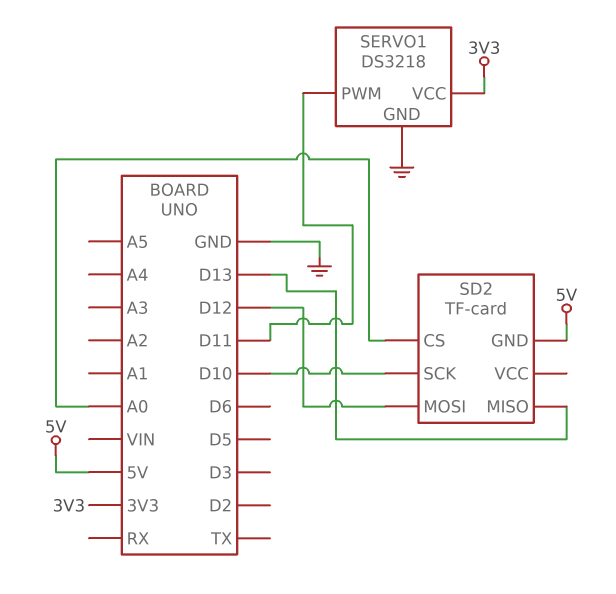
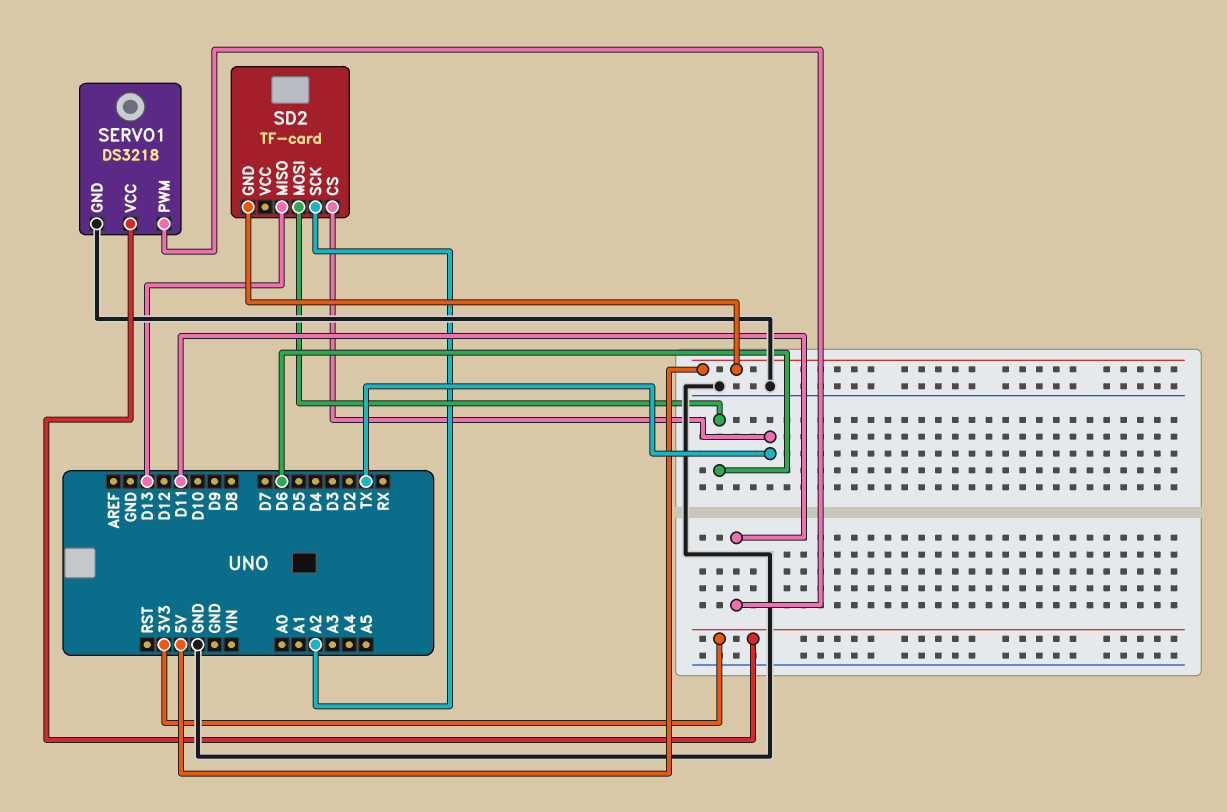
SD2 pin CS: A0 -> TX
SD2 pin MOSI: D12 -> D6
SD2 pin SCK: D10 -> A2

